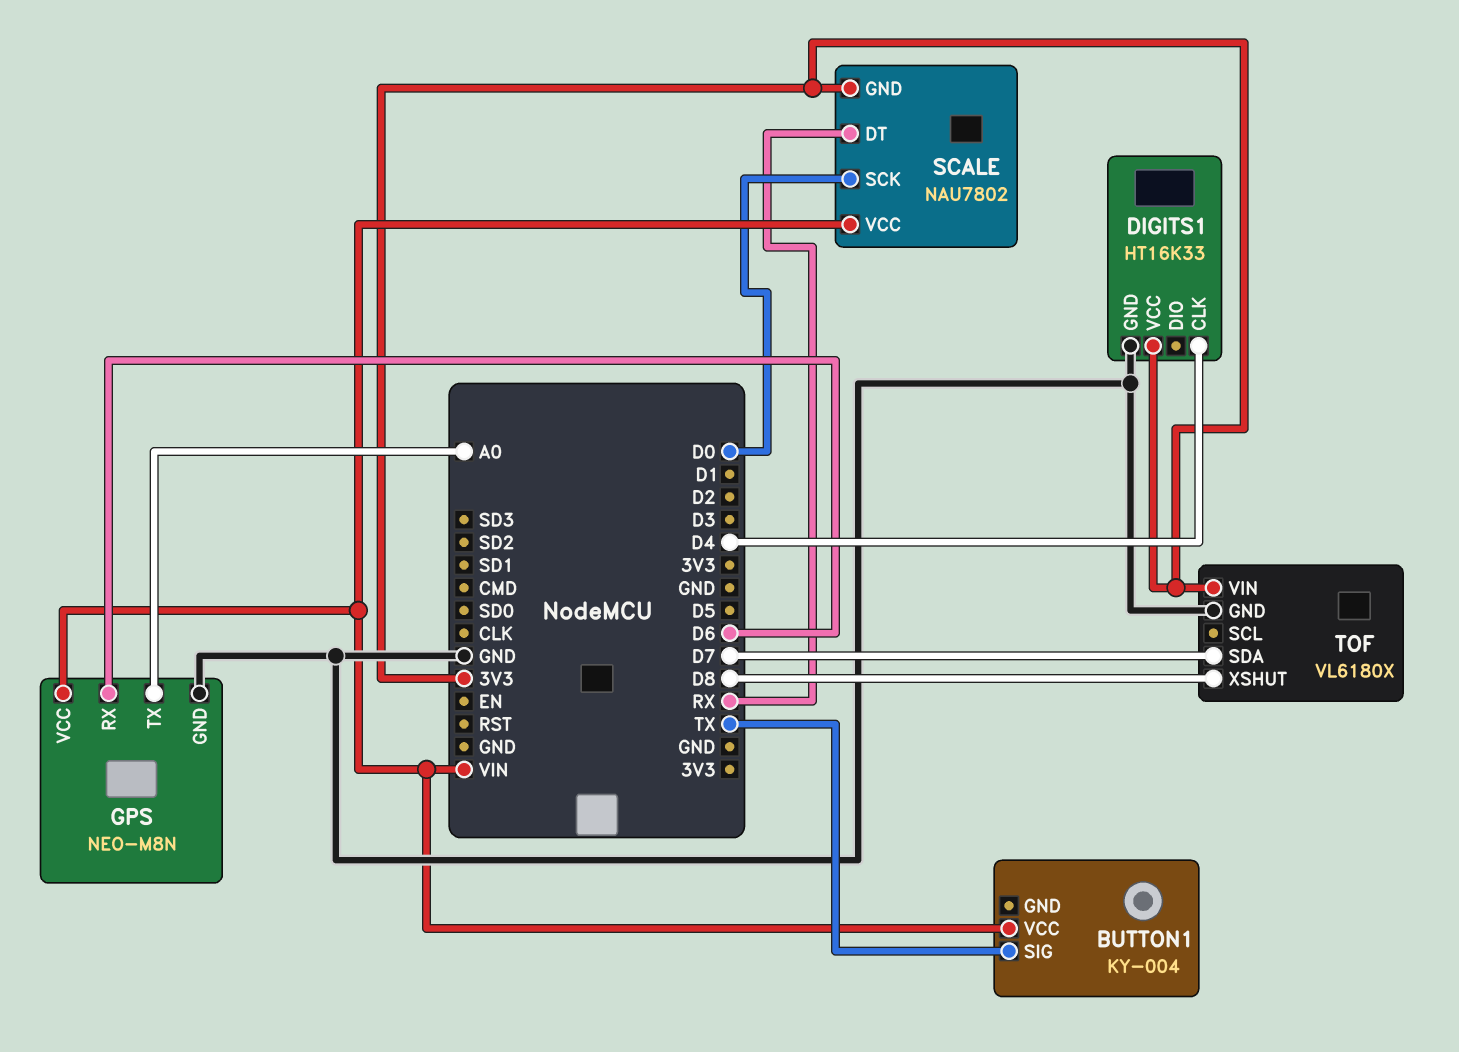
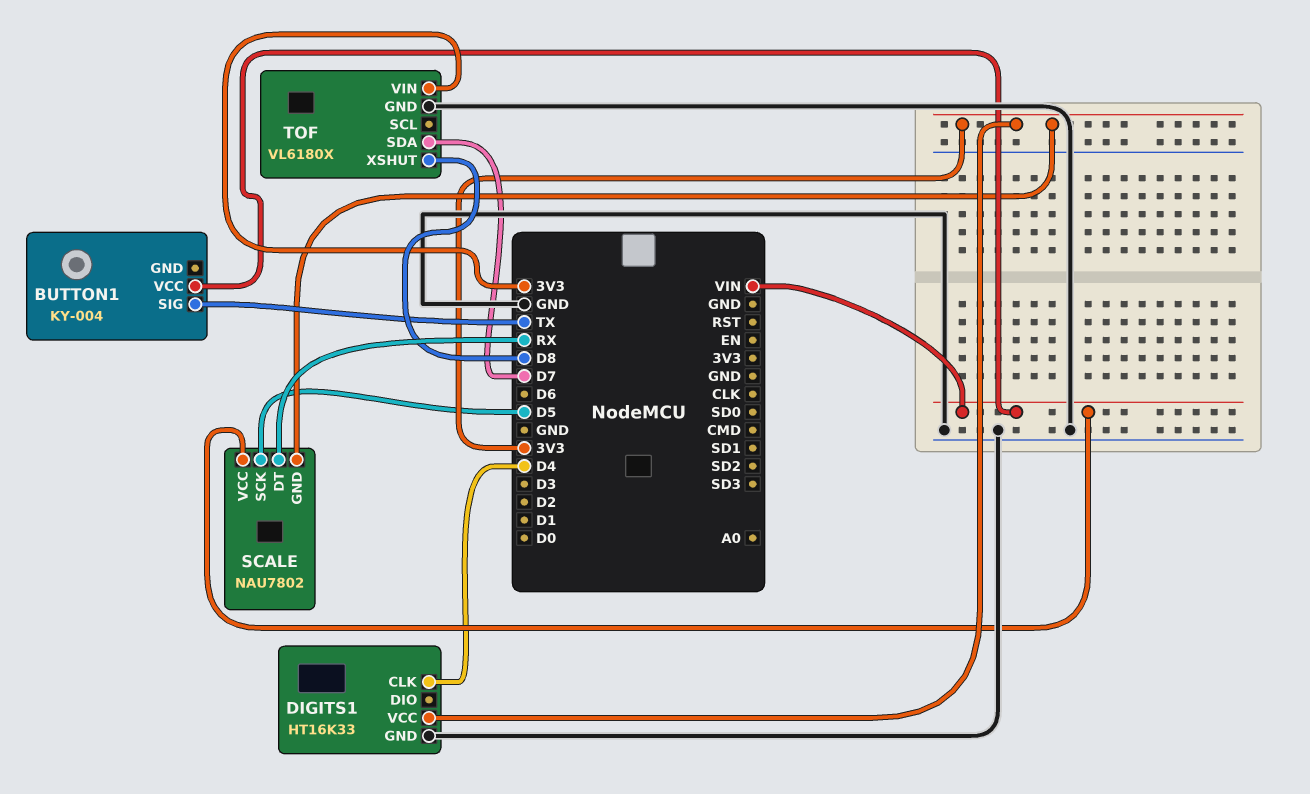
GPS: NEO-M8N -> none
GPS pin GND: GND -> none
GPS pin RX: D6 -> none
GPS pin TX: A0 -> none
GPS pin VCC: VIN -> none
SCALE pin SCK: D0 -> D5

